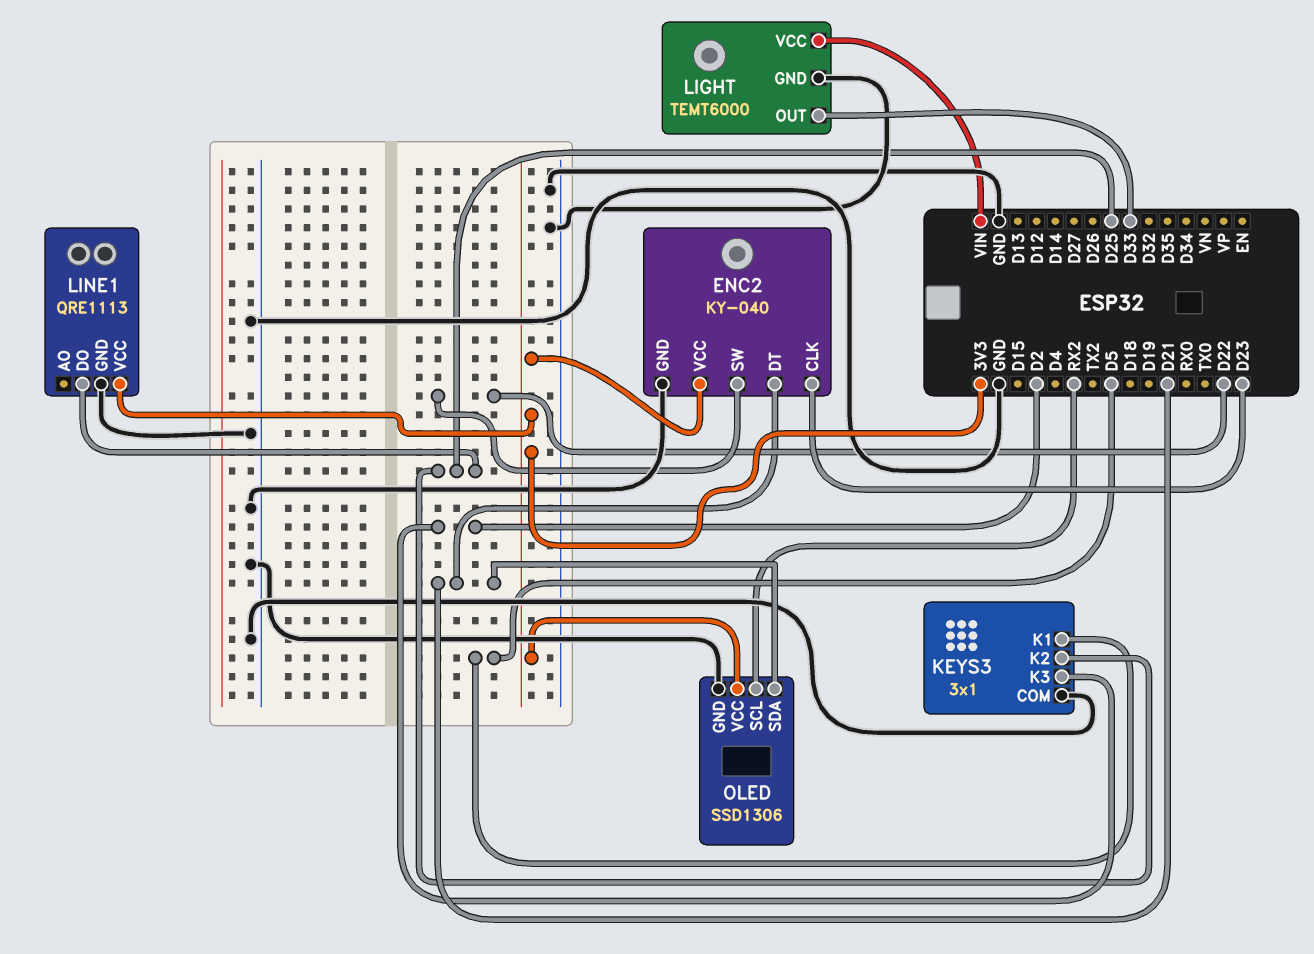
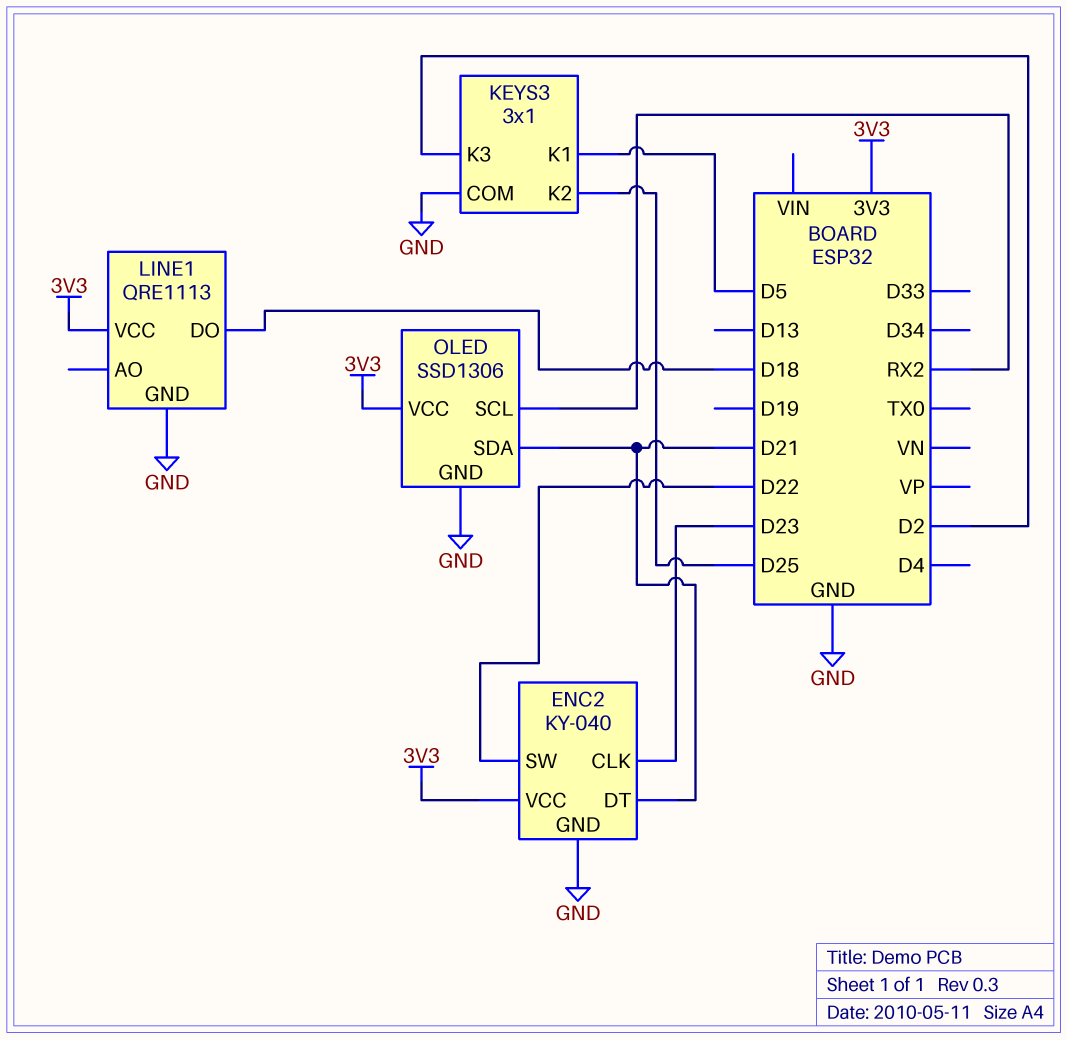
LIGHT: TEMT6000 -> none
LIGHT pin GND: GND -> none
LIGHT pin OUT: D33 -> none
LIGHT pin VCC: VIN -> none
LINE1 pin DO: D25 -> D18

